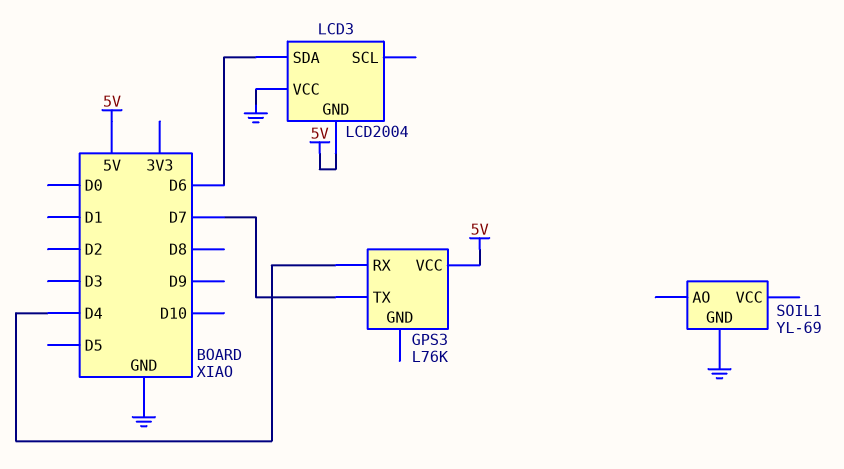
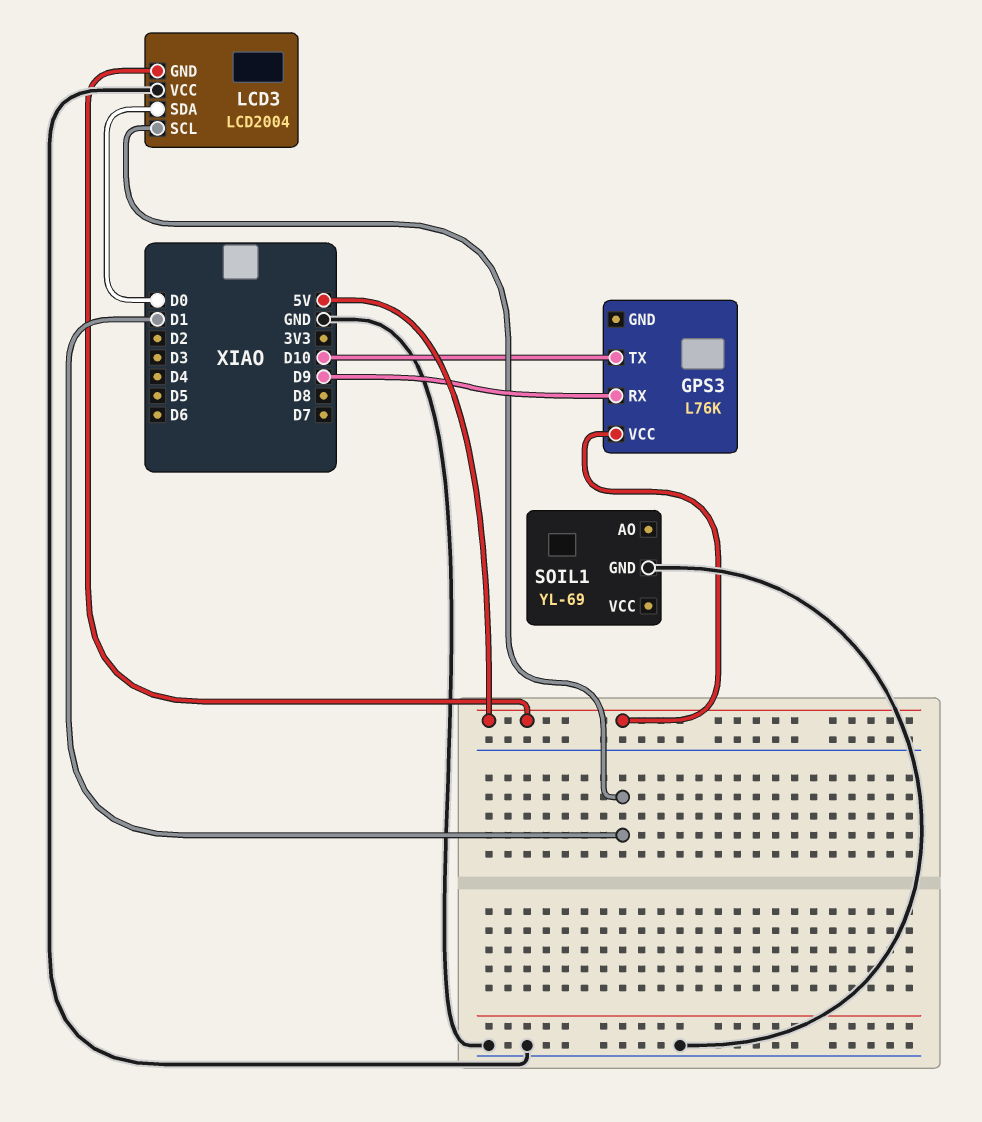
GPS3 pin RX: D4 -> D9
GPS3 pin TX: D7 -> D10
LCD3 pin SCL: none -> D1
LCD3 pin SDA: D6 -> D0

